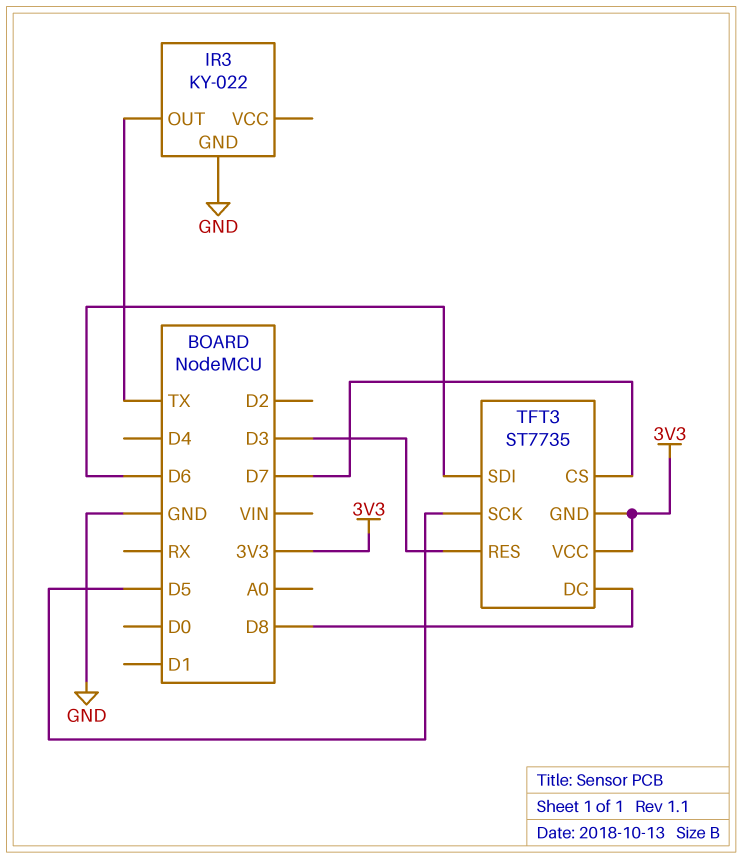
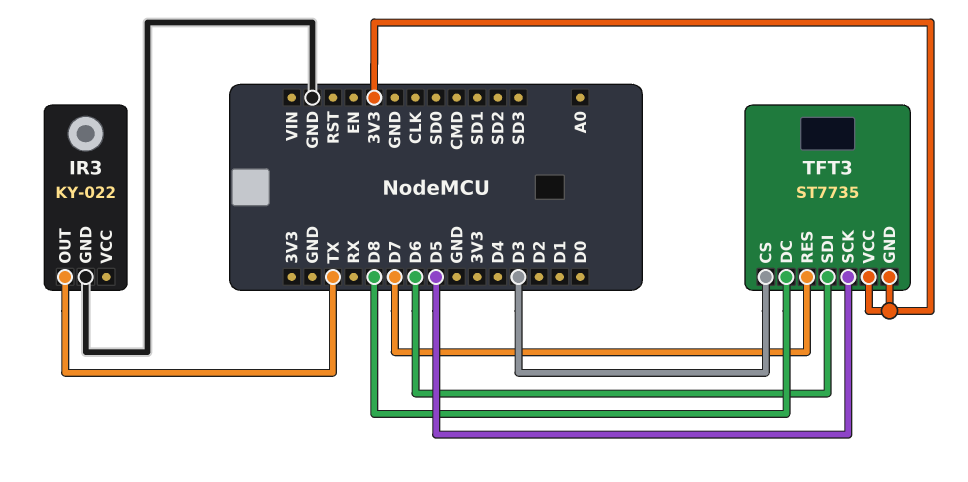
TFT3 pin CS: D7 -> D3
TFT3 pin RES: D3 -> D7

